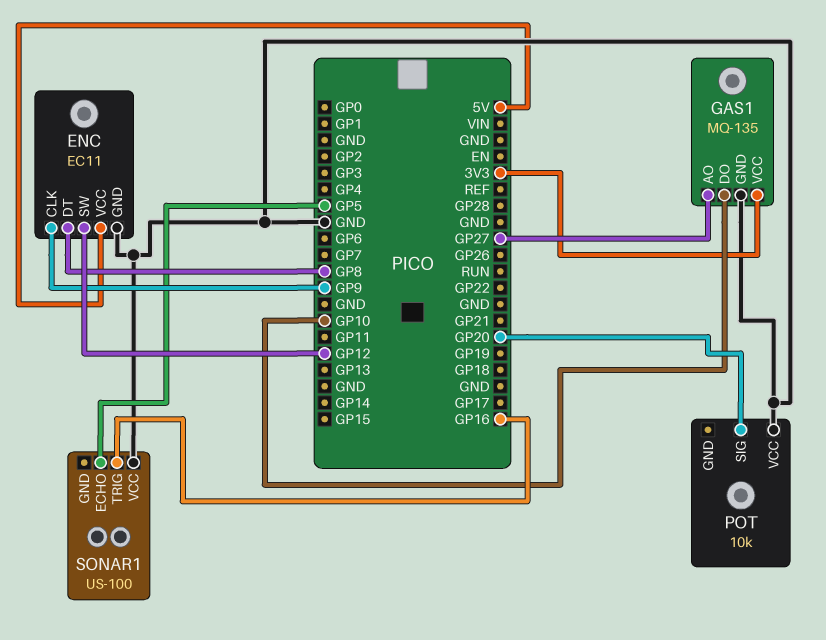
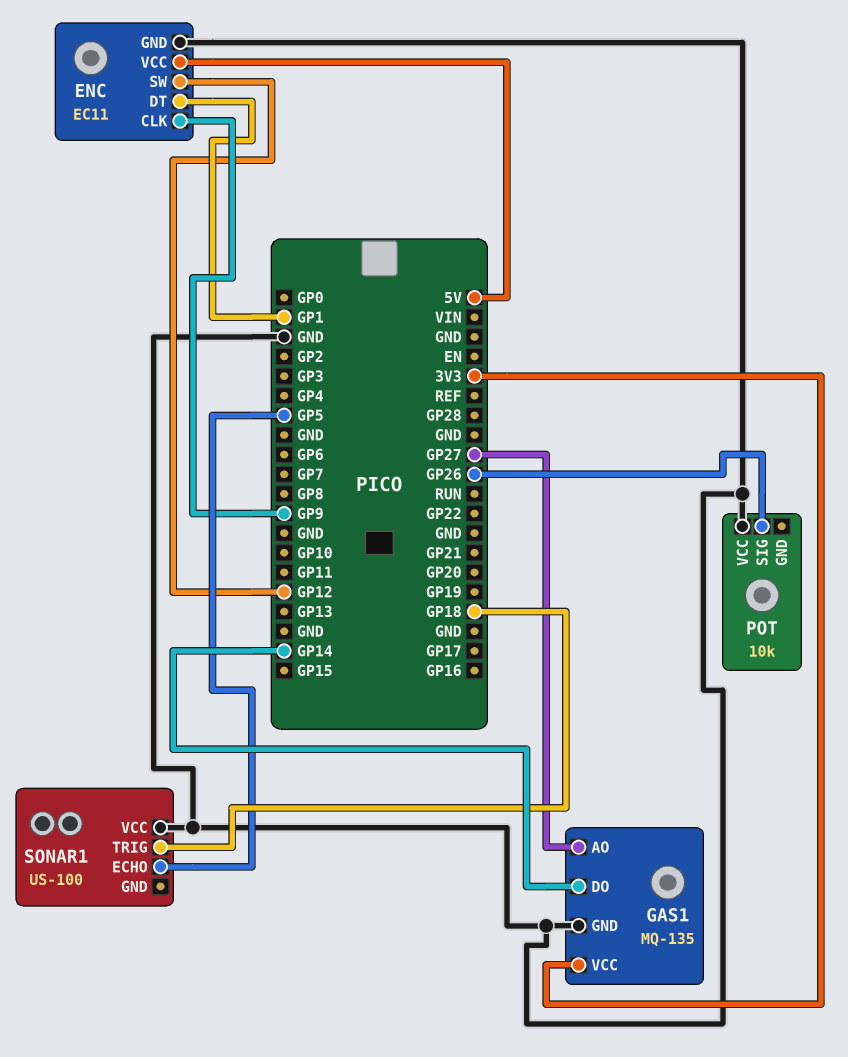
ENC pin DT: GP8 -> GP1
GAS1 pin DO: GP10 -> GP14
POT pin SIG: GP20 -> GP26
SONAR1 pin TRIG: GP16 -> GP18

